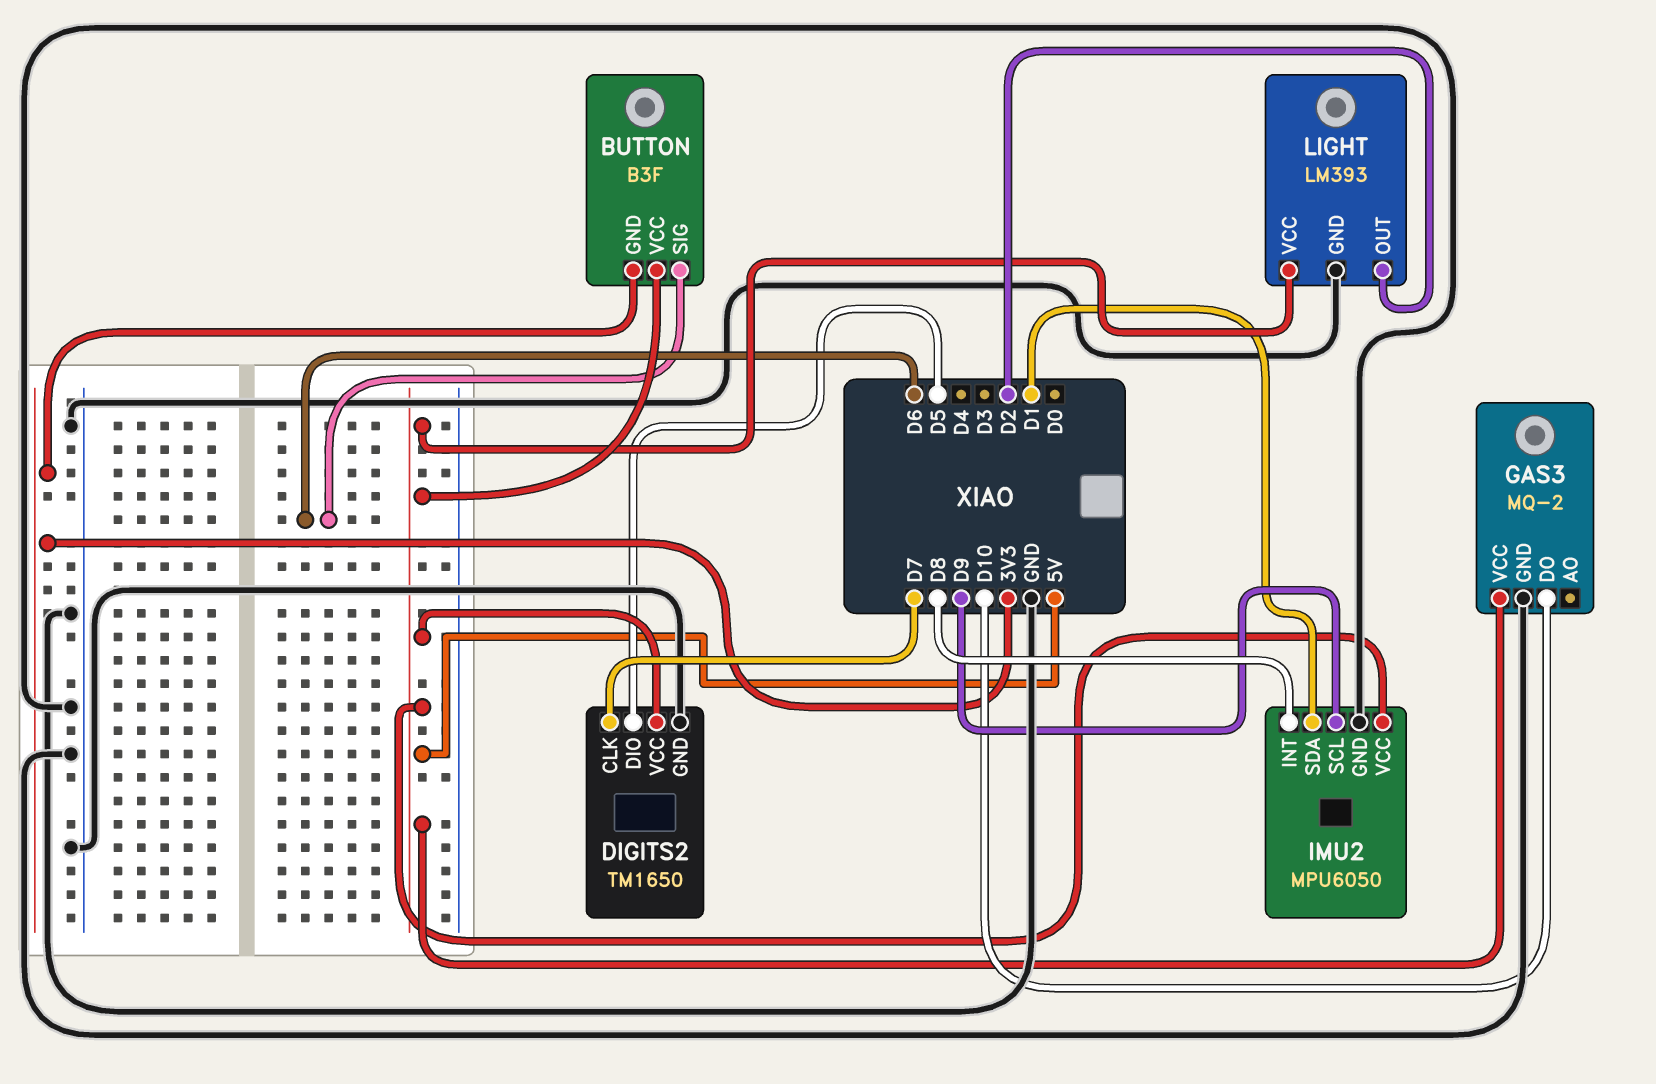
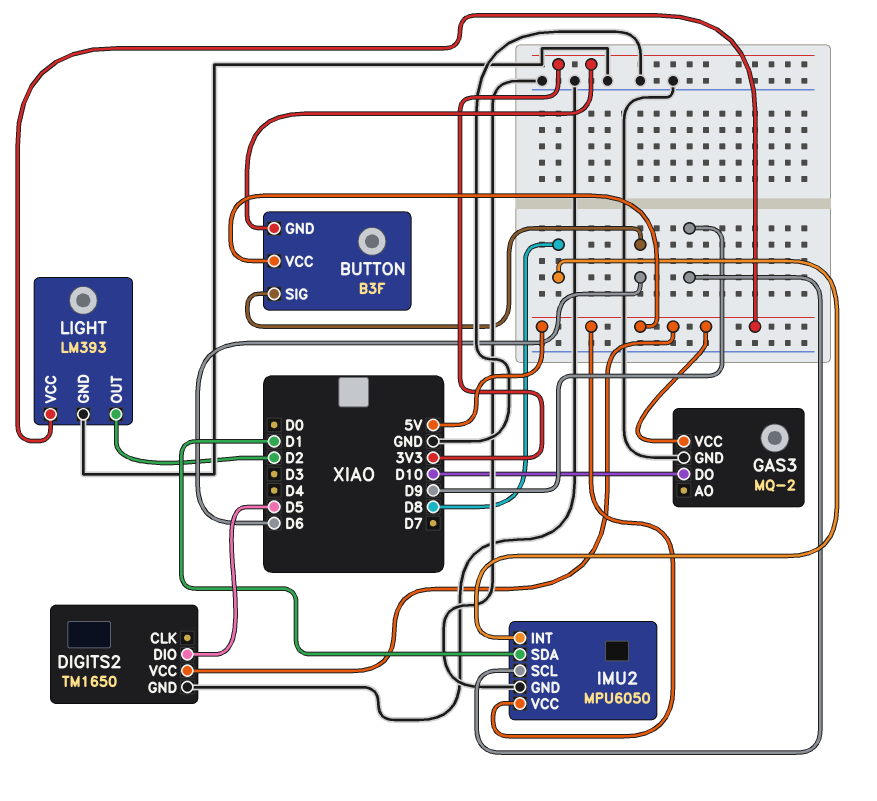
DIGITS2 pin CLK: D7 -> none

